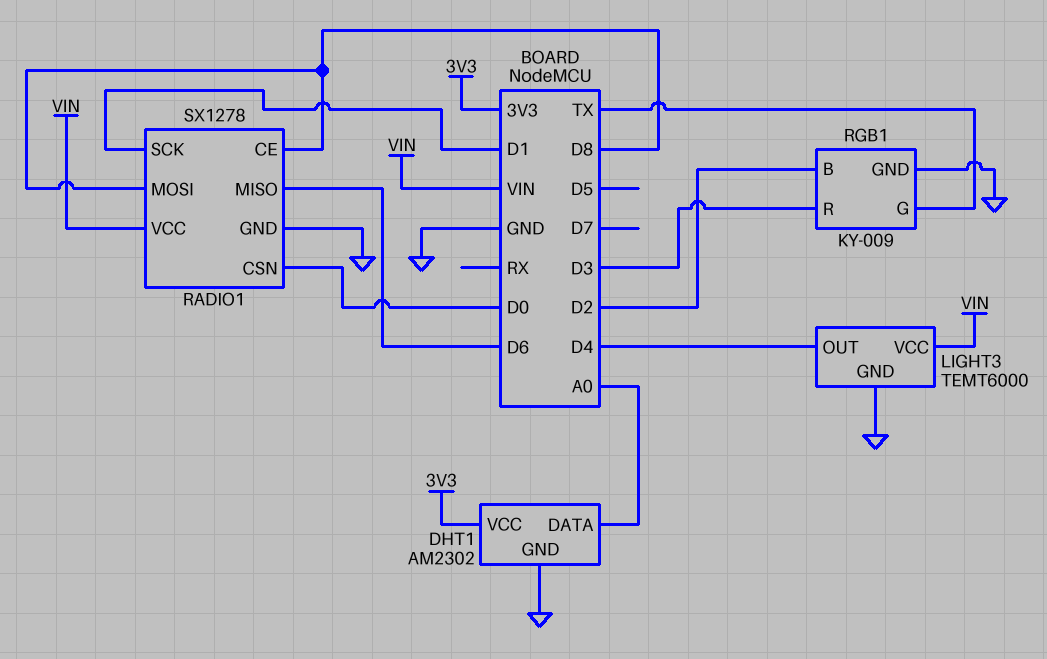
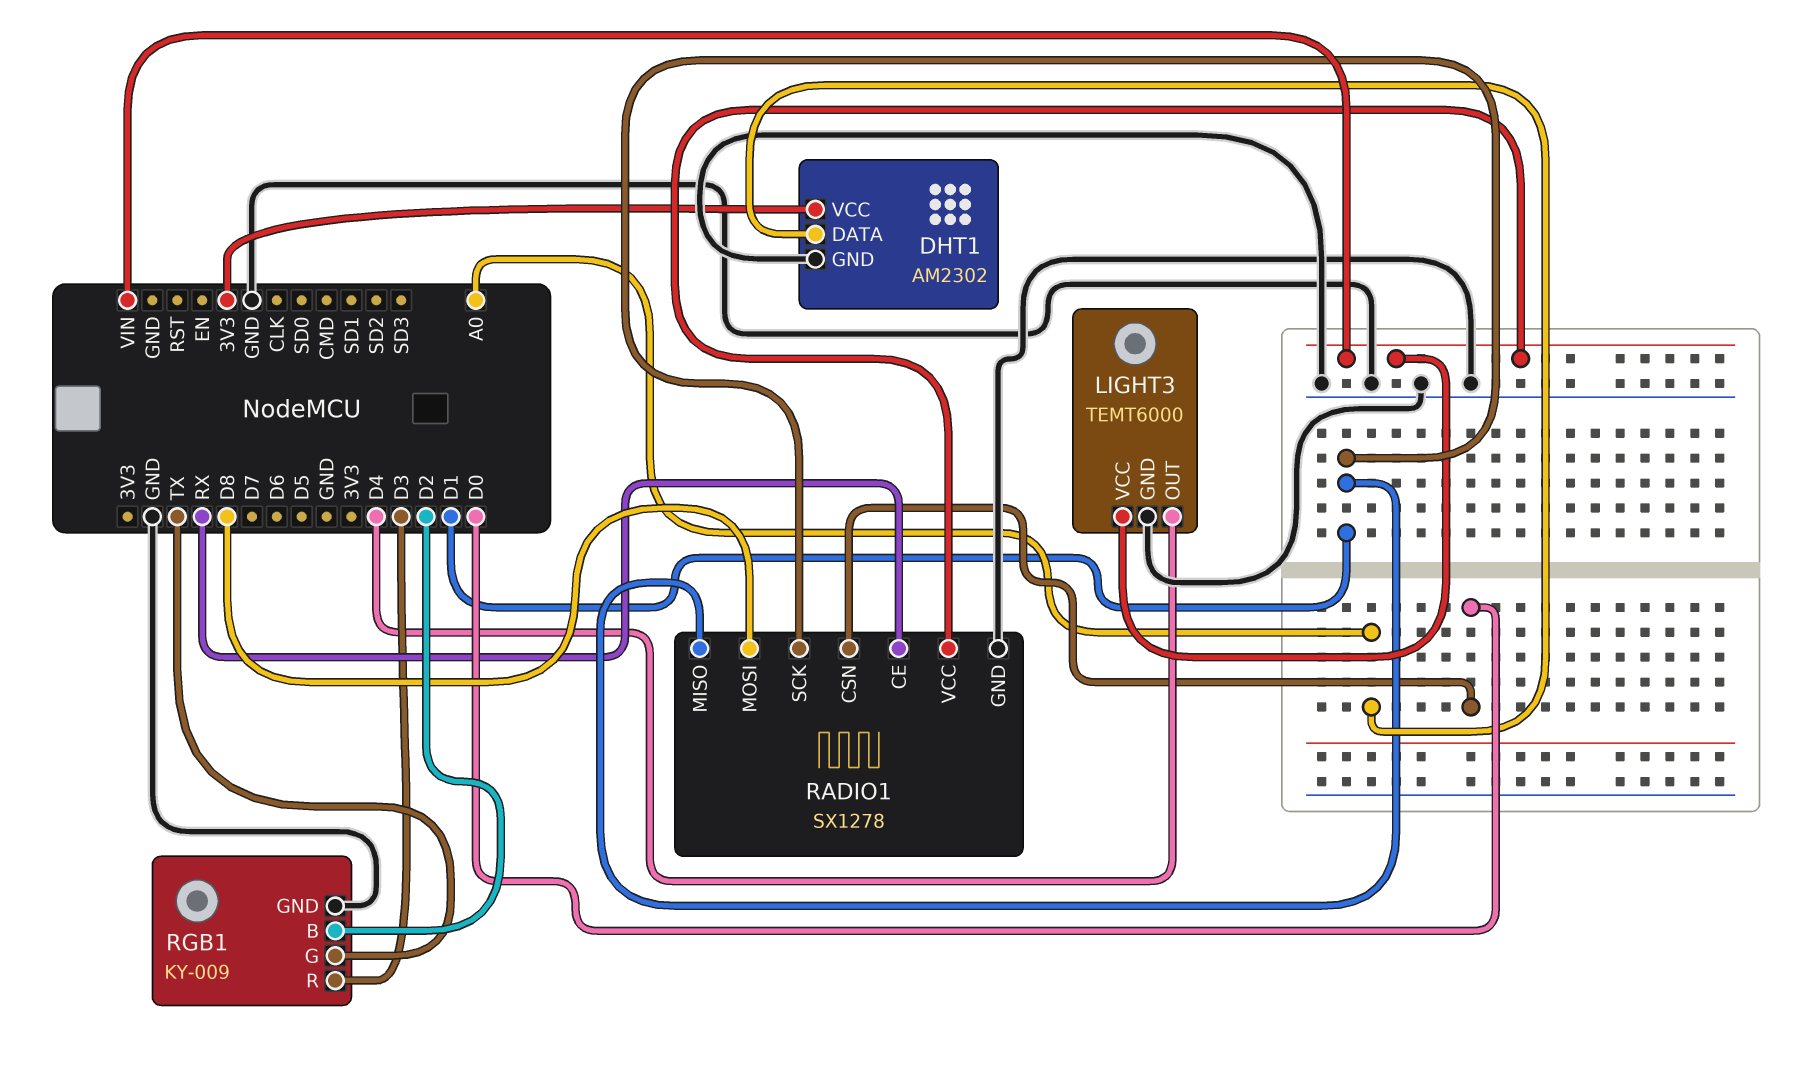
RADIO1 pin CE: D8 -> RX
RADIO1 pin MISO: D6 -> D1

